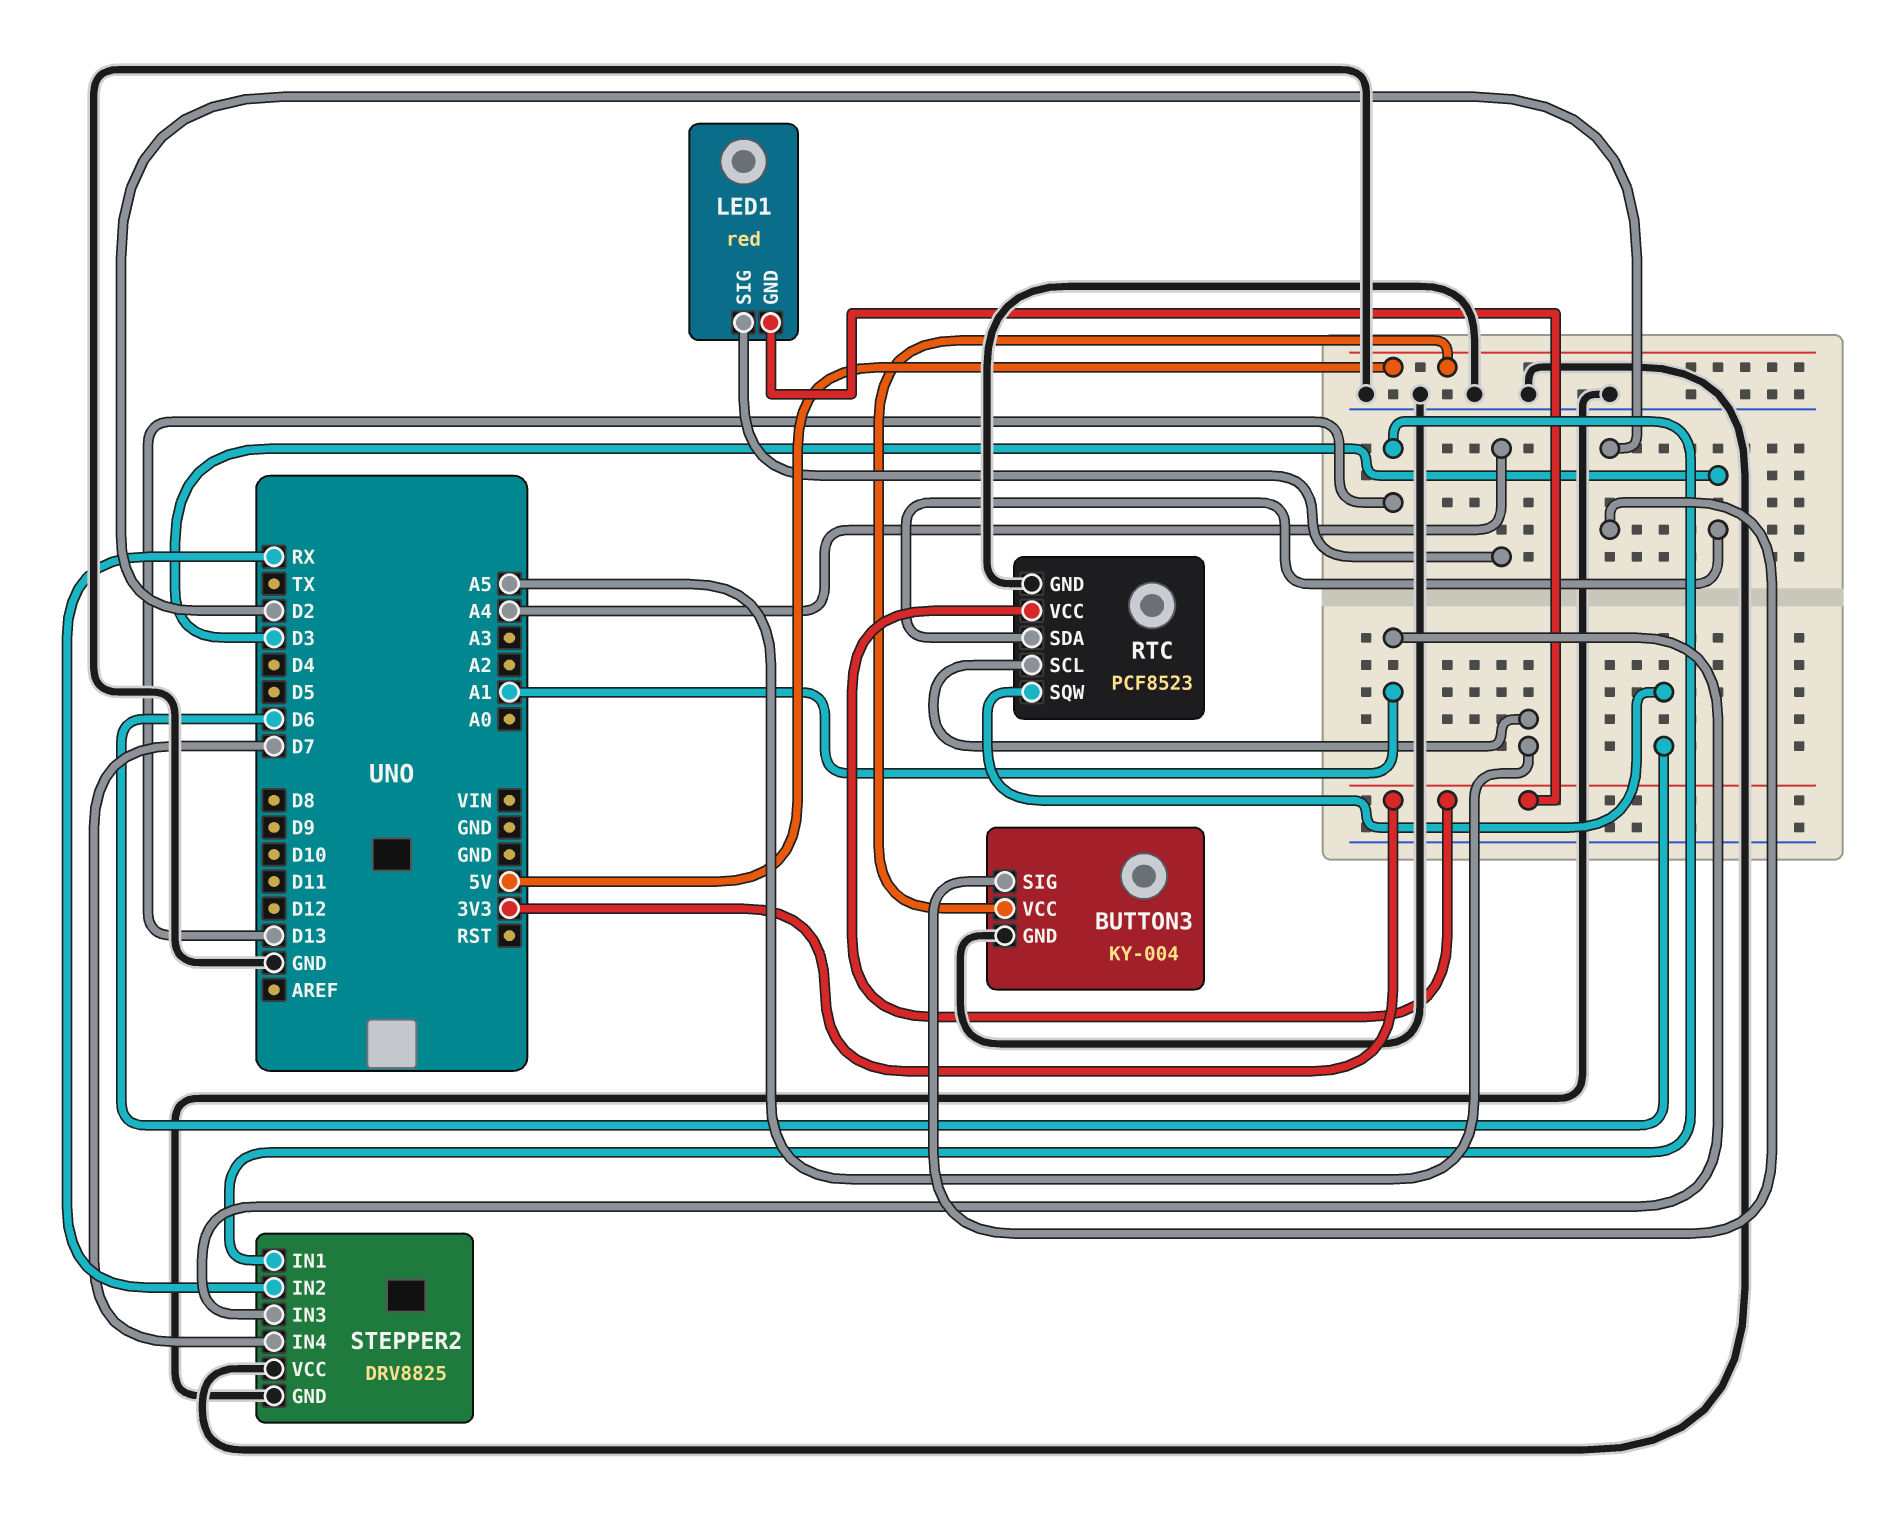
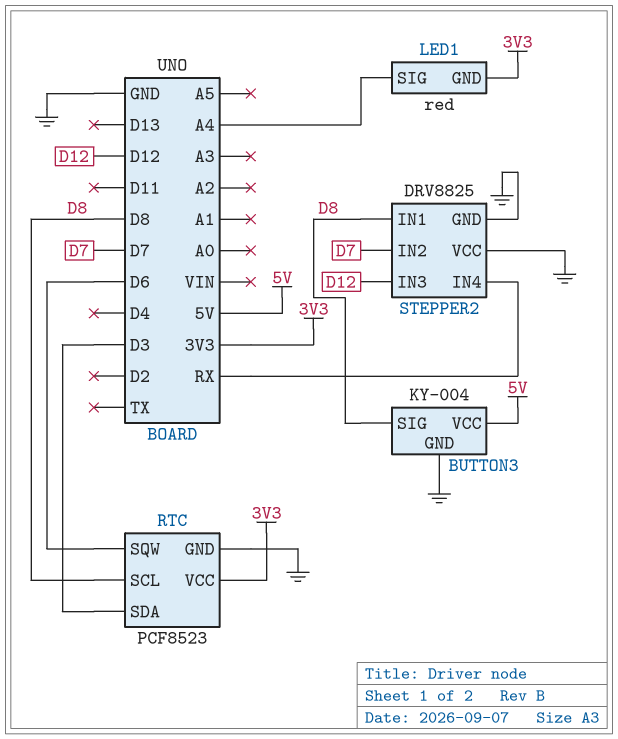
BUTTON3 pin SIG: D2 -> D8
RTC pin SCL: A5 -> D8
STEPPER2 pin IN1: D13 -> D8
STEPPER2 pin IN2: RX -> D7
STEPPER2 pin IN3: A1 -> D12
STEPPER2 pin IN4: D7 -> RX

